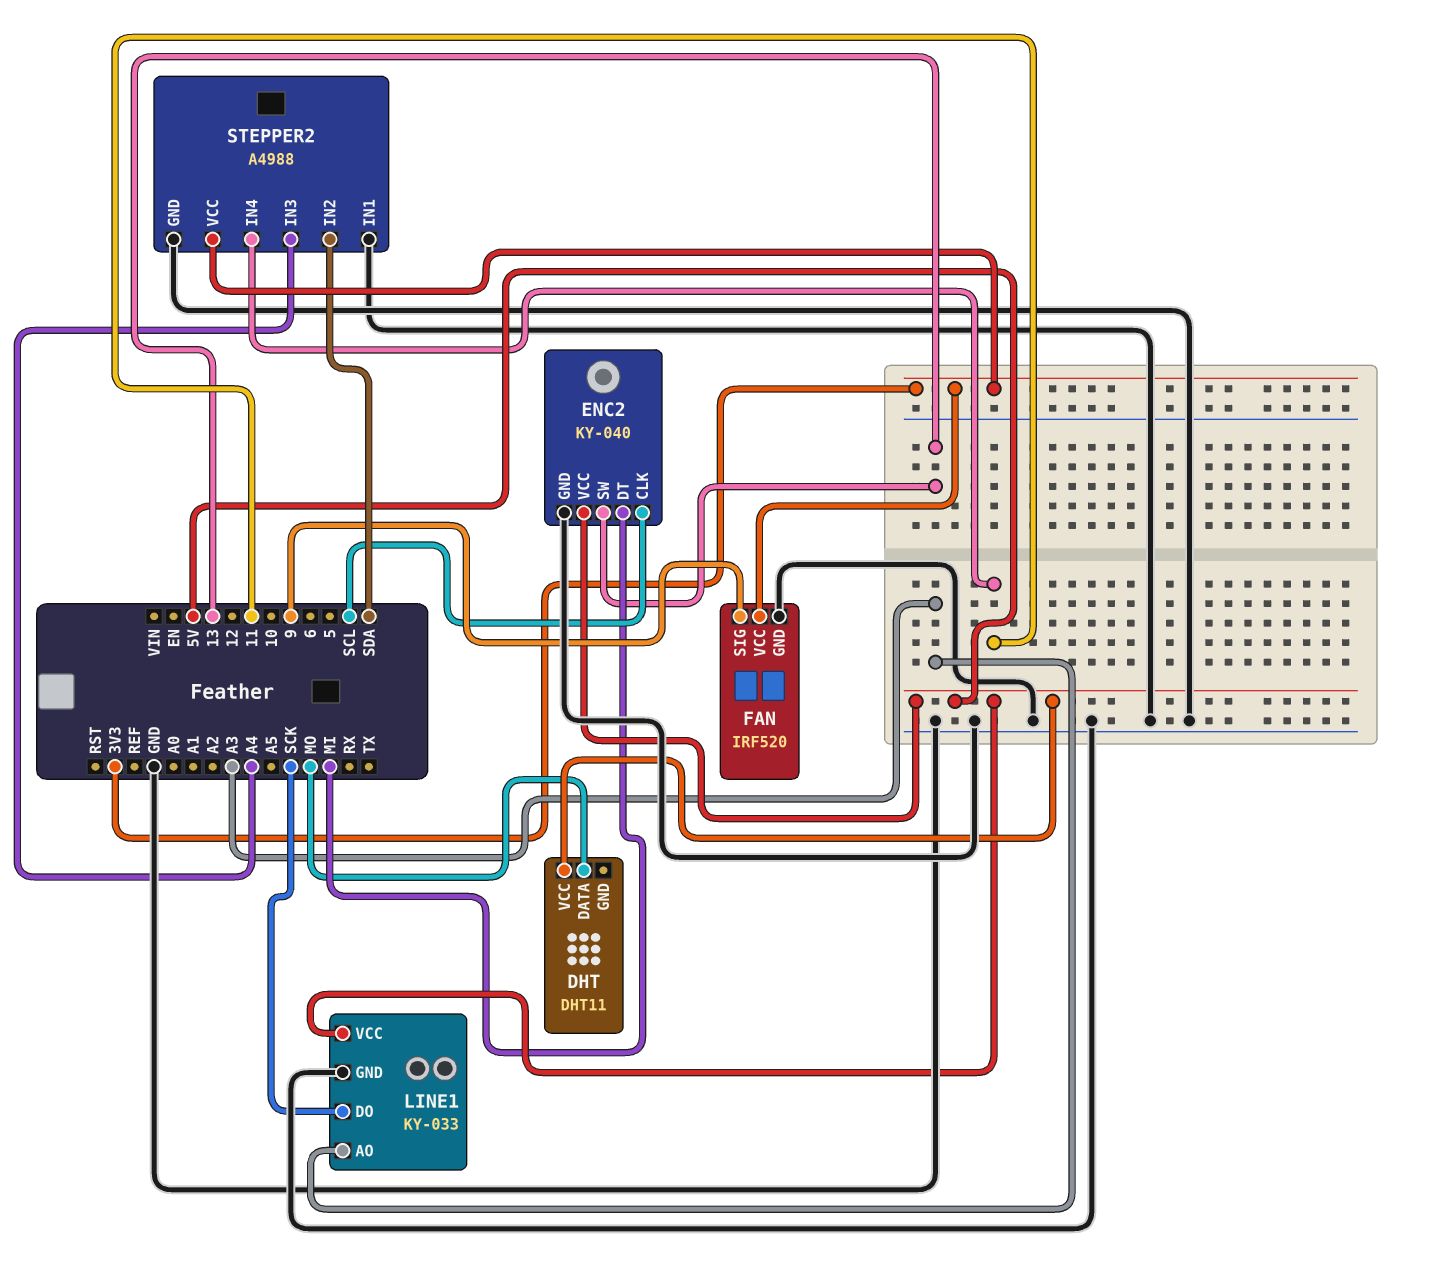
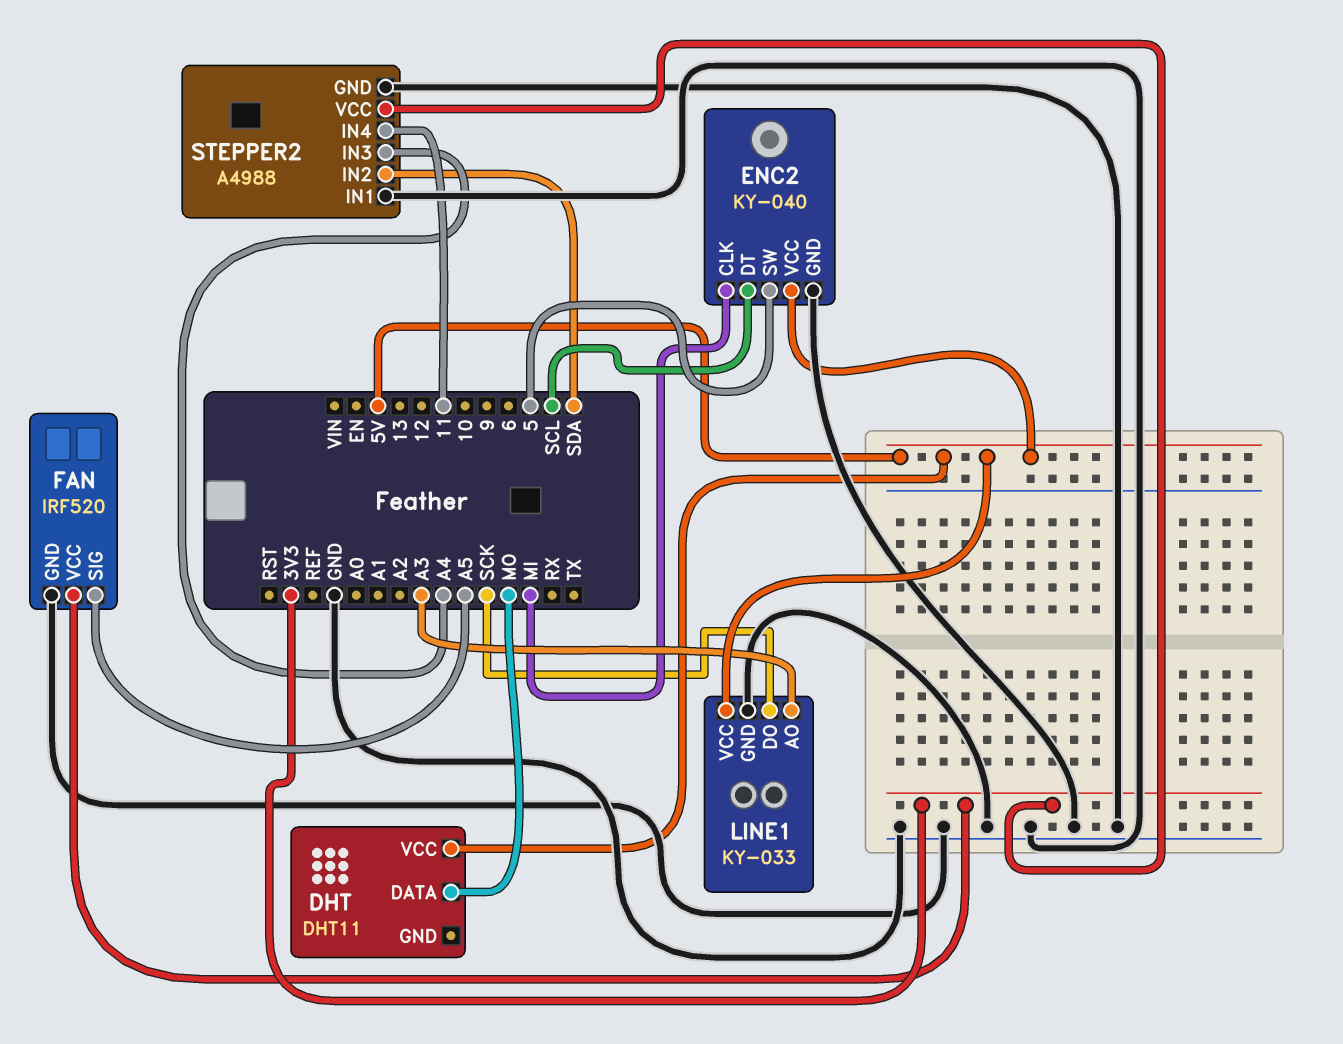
ENC2 pin CLK: SCL -> MI
ENC2 pin DT: MI -> SCL
ENC2 pin SW: 13 -> 5
FAN pin SIG: 9 -> A5

